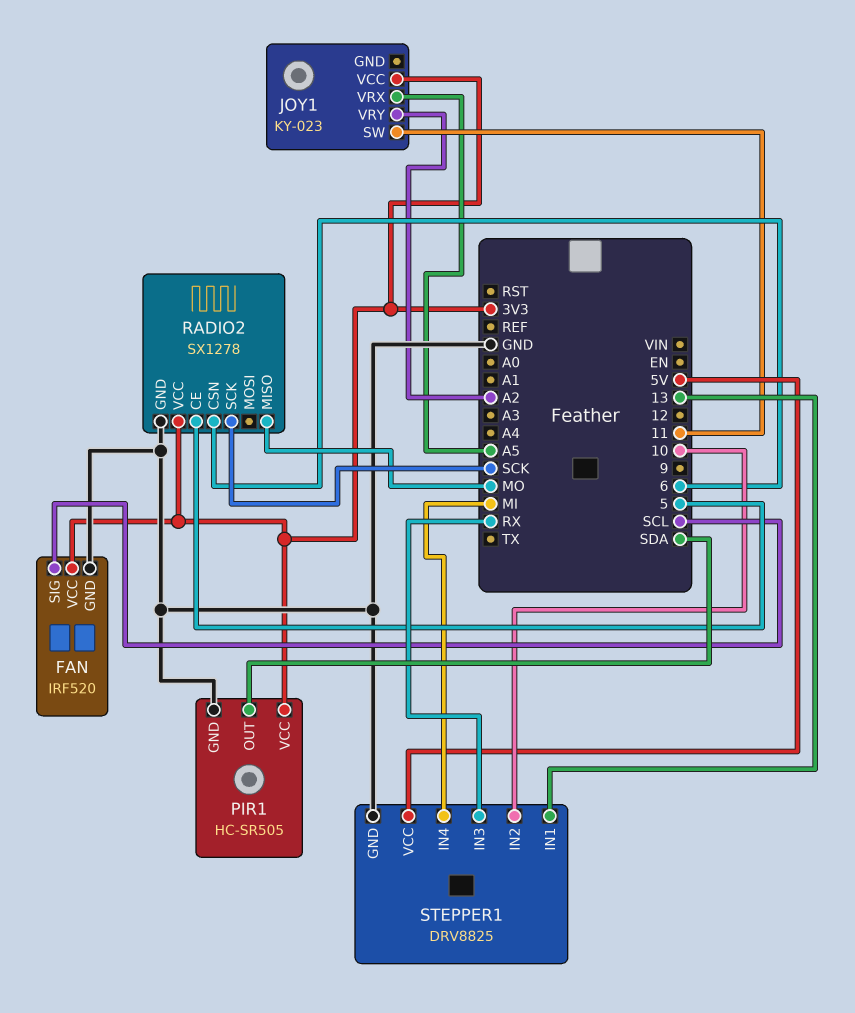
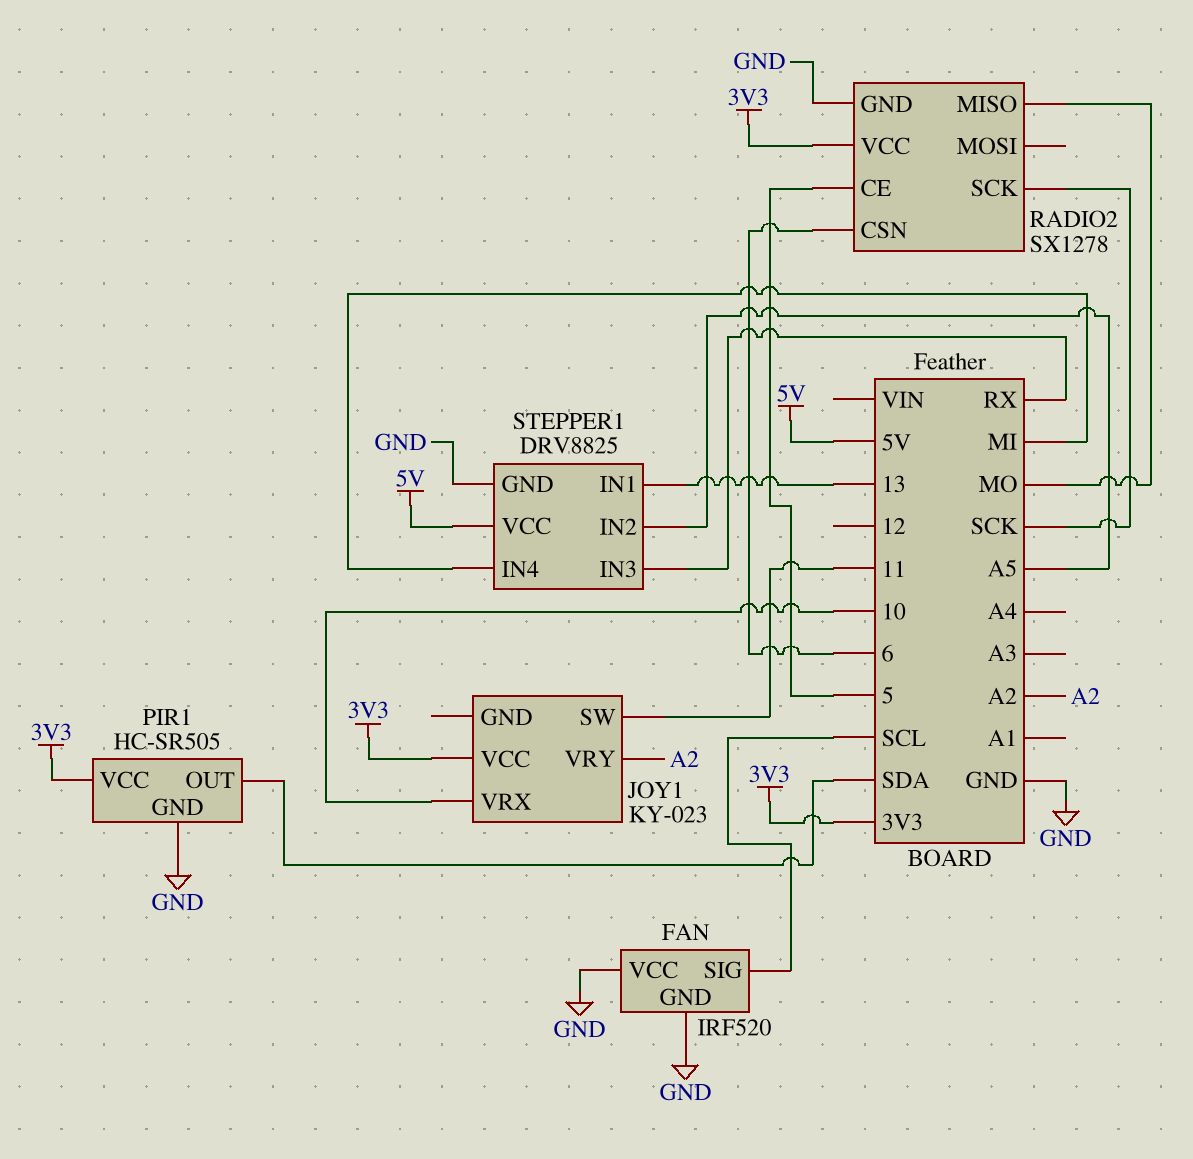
FAN pin VCC: 3V3 -> GND
JOY1 pin VRX: A5 -> 10
STEPPER1 pin IN2: 10 -> A5

